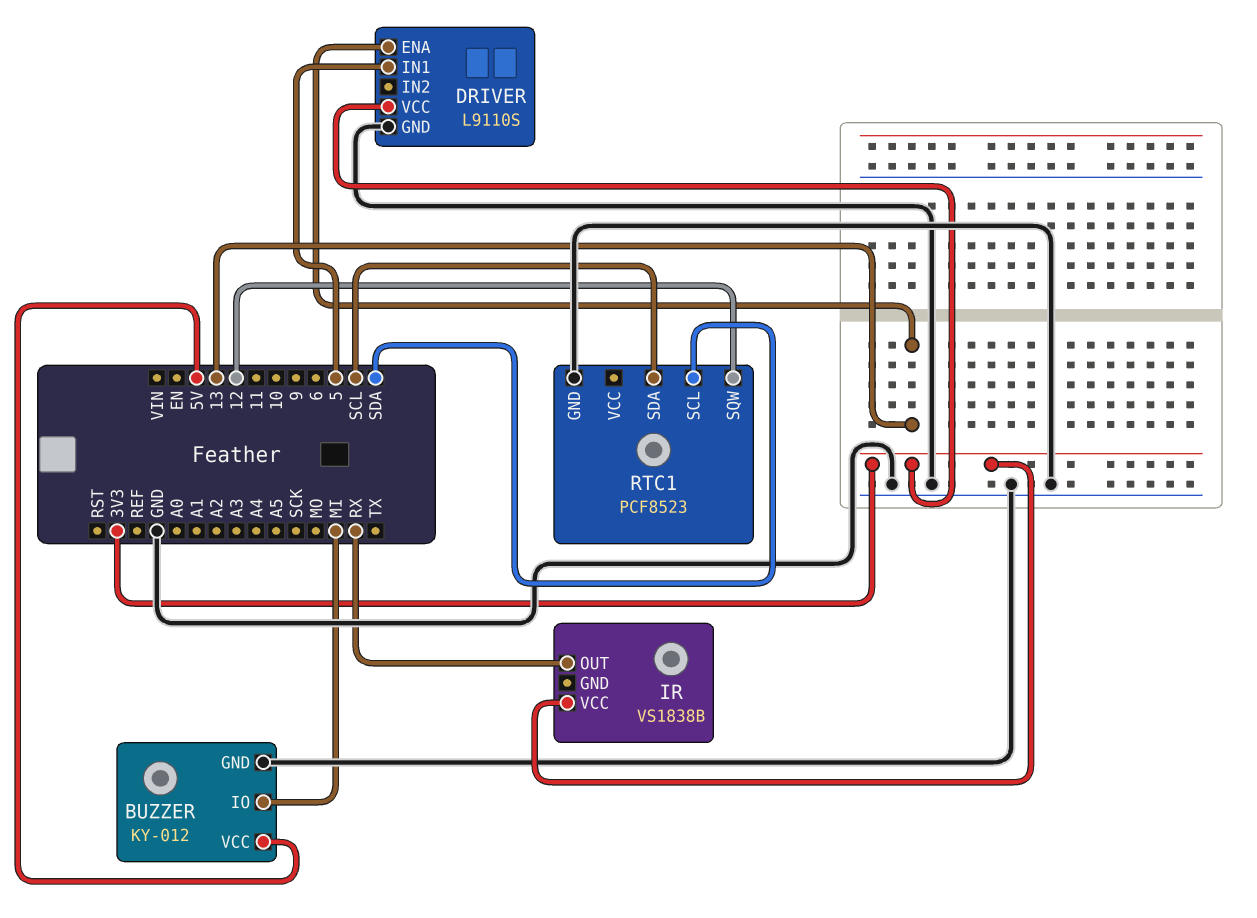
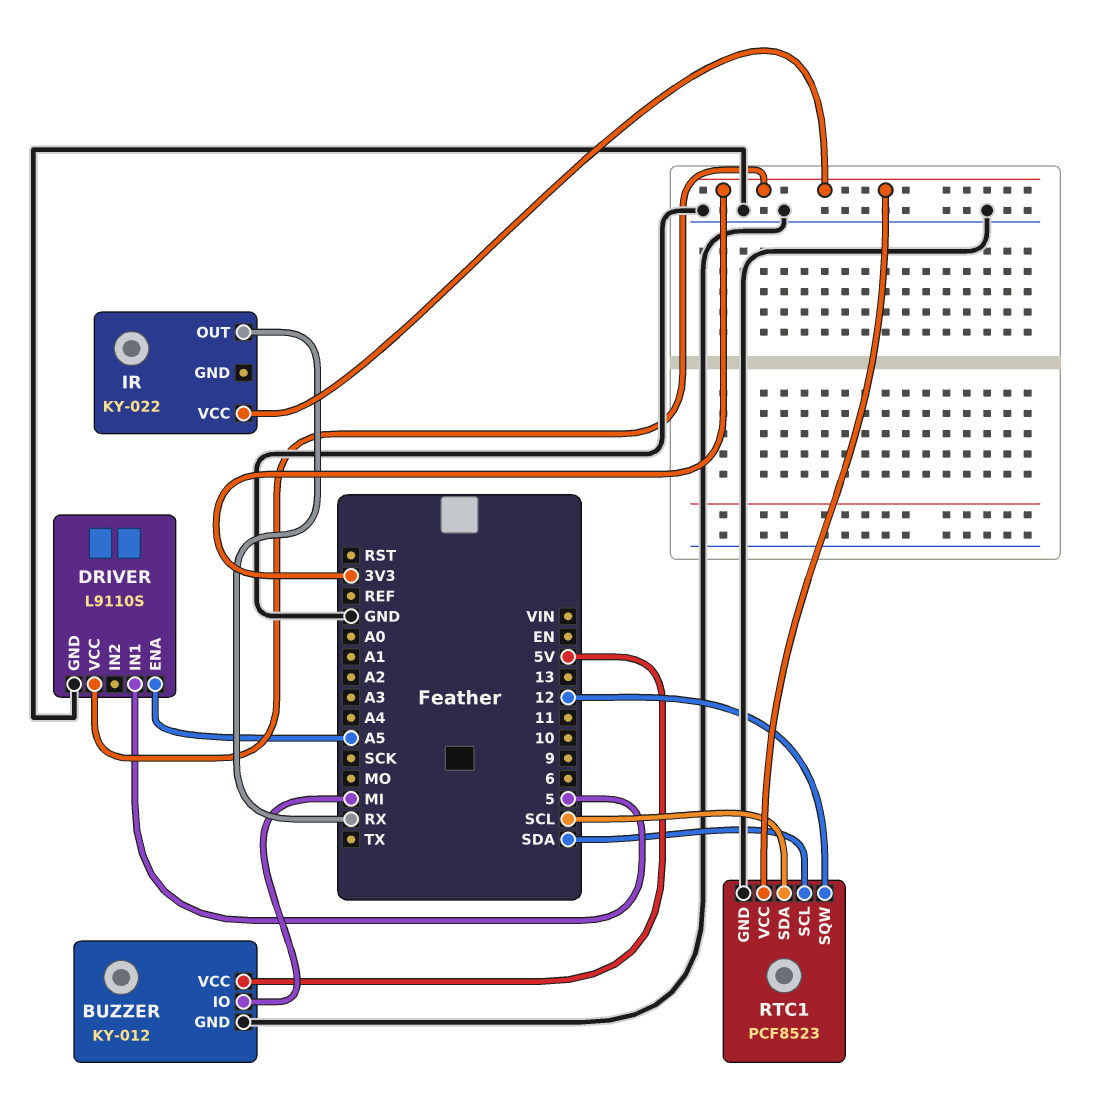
DRIVER pin ENA: 13 -> A5
IR: VS1838B -> KY-022
RTC1 pin VCC: none -> 3V3

